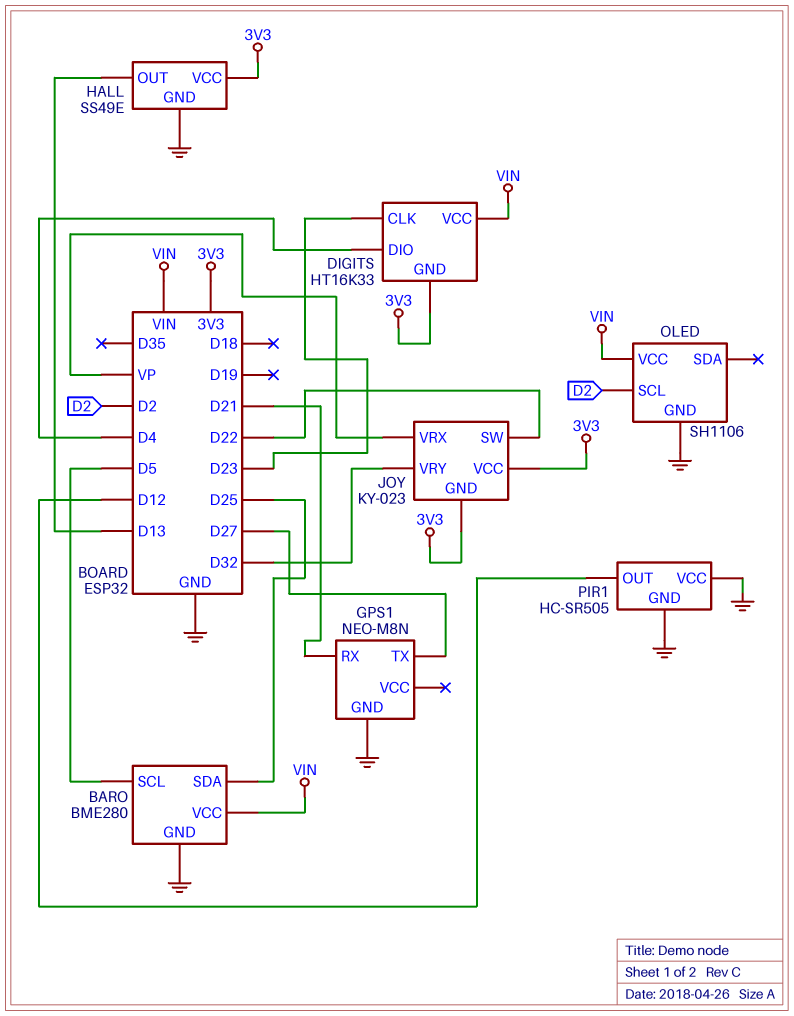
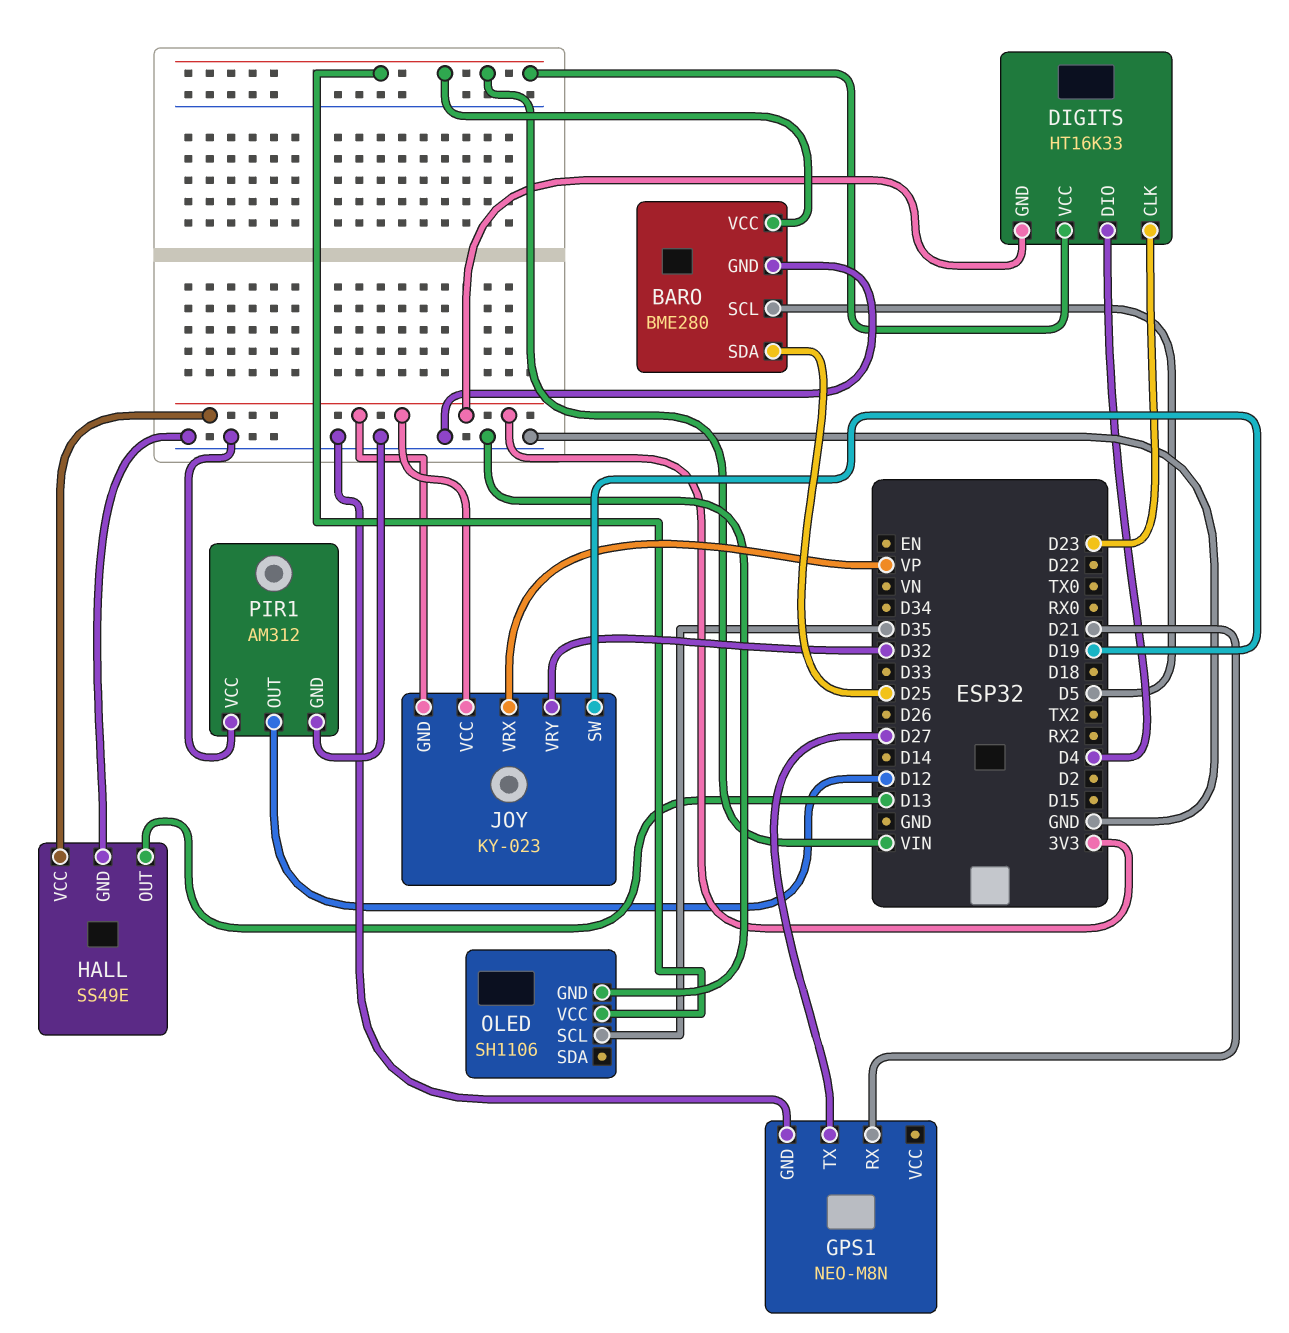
JOY pin SW: D22 -> D19
OLED pin SCL: D2 -> D35
PIR1: HC-SR505 -> AM312

